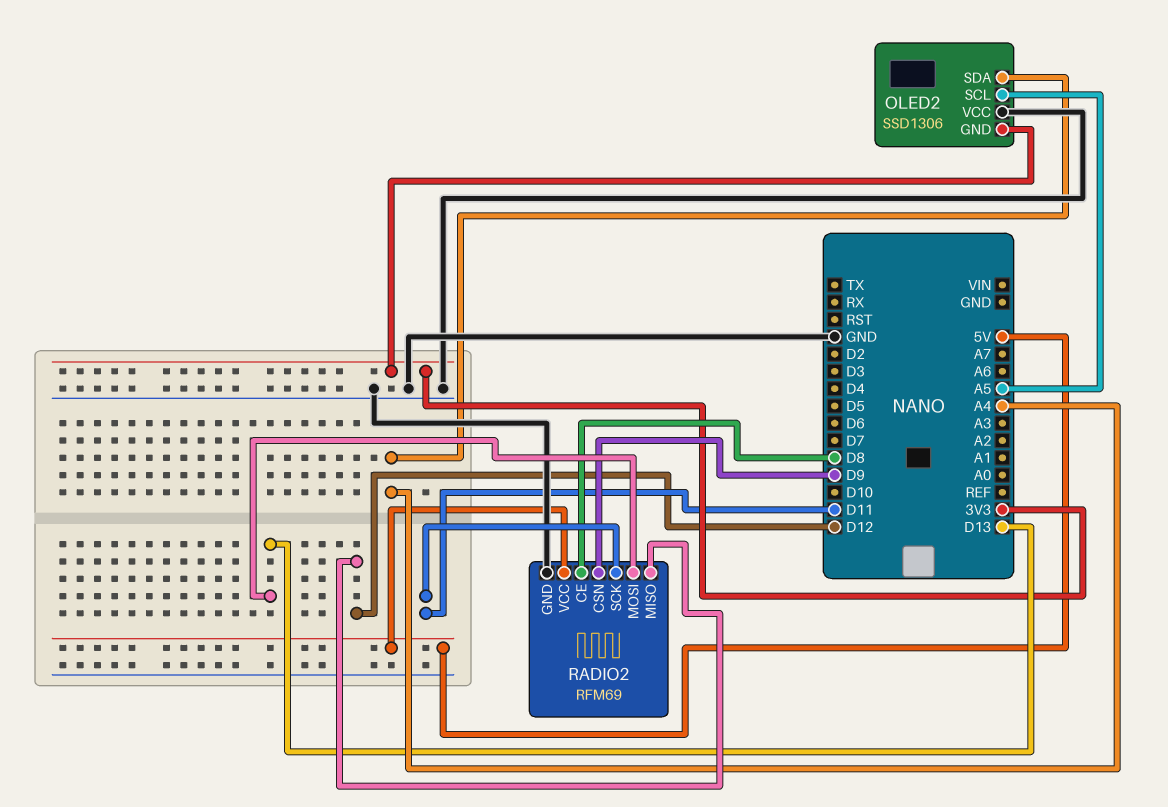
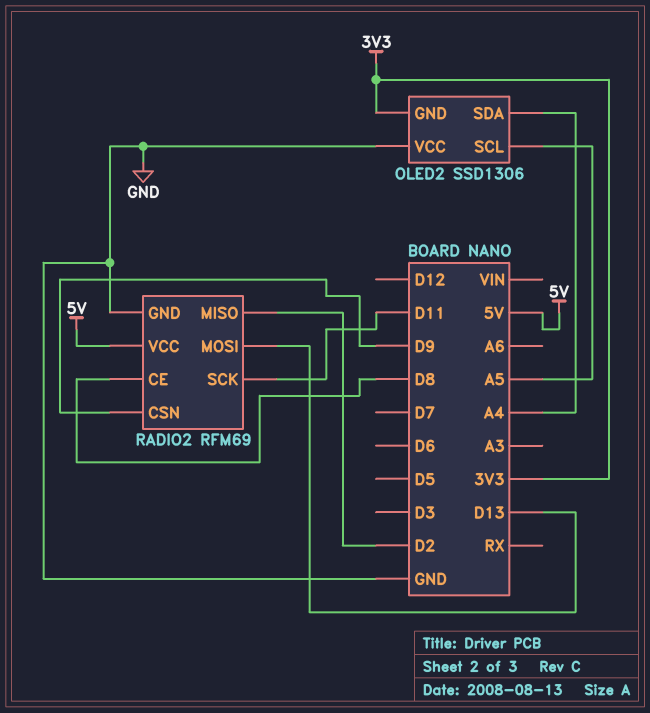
RADIO2 pin MISO: D12 -> D2

